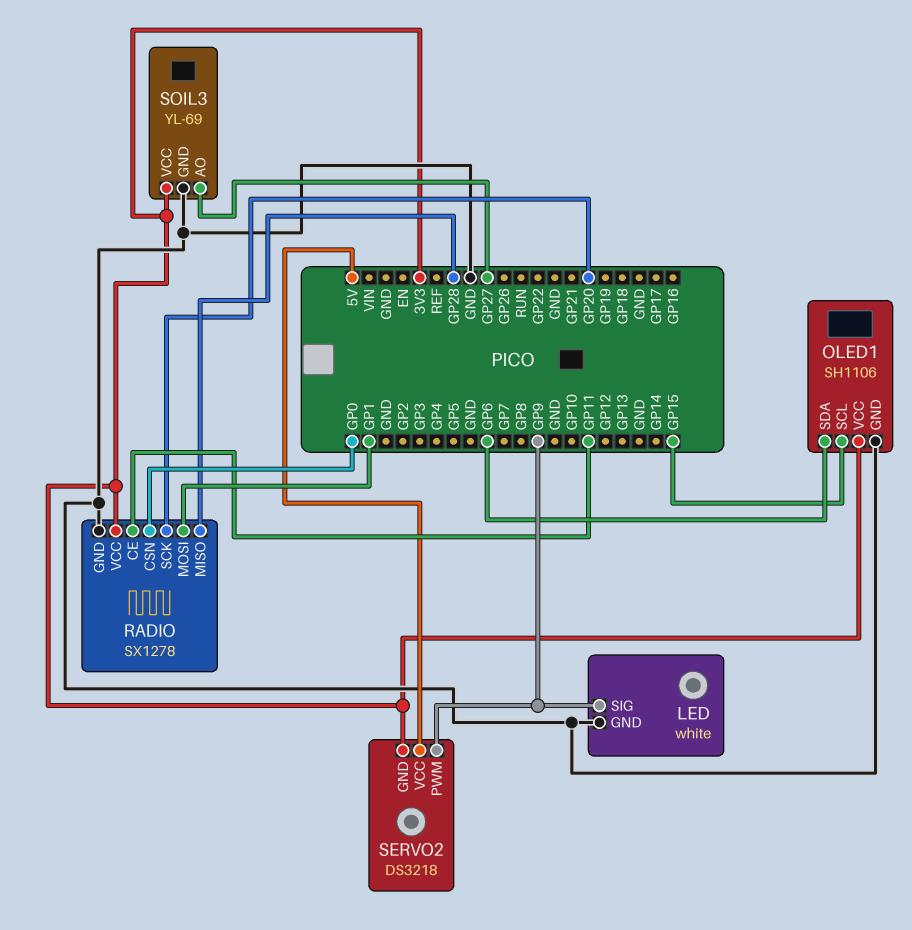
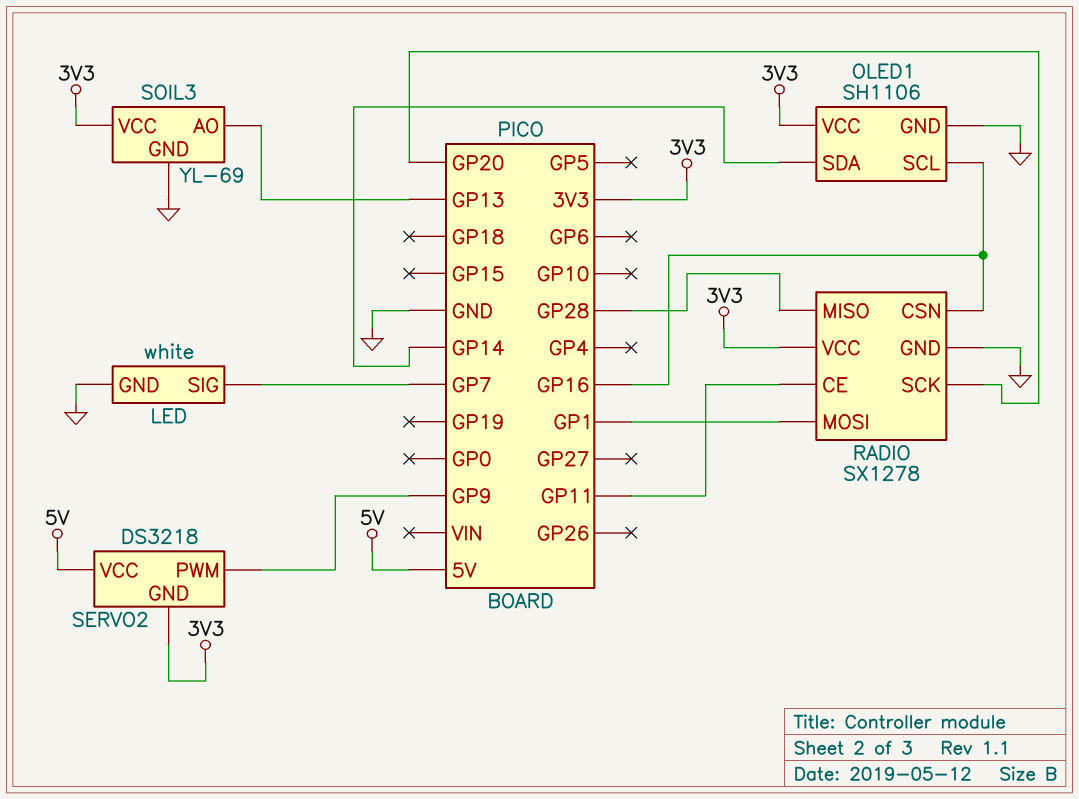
LED pin SIG: GP9 -> GP7
OLED1 pin SCL: GP15 -> GP16
OLED1 pin SDA: GP6 -> GP14
RADIO pin CSN: GP0 -> GP16
SOIL3 pin AO: GP27 -> GP13

